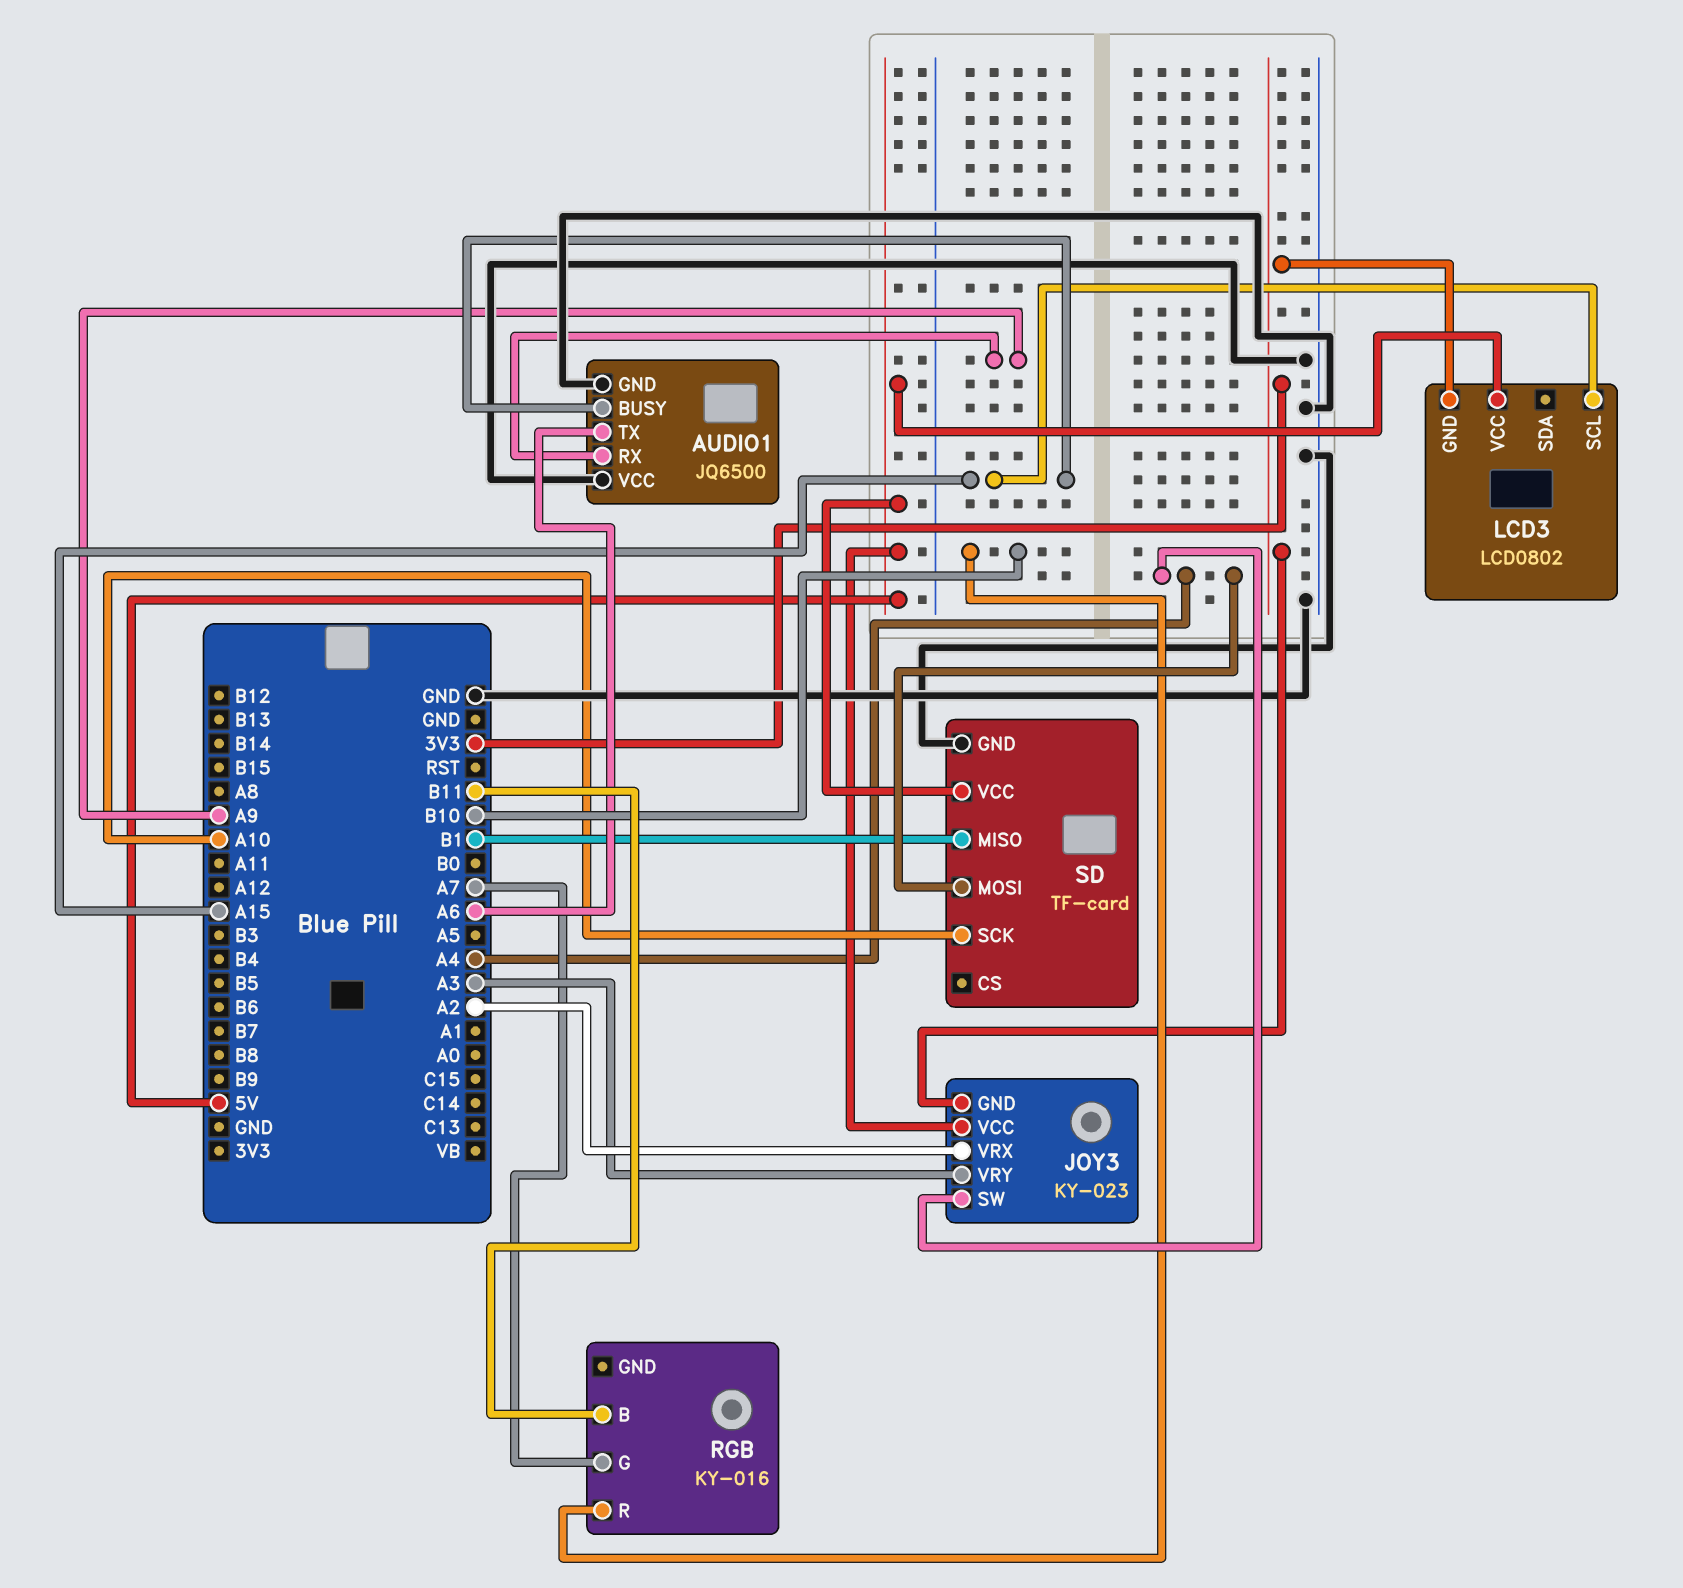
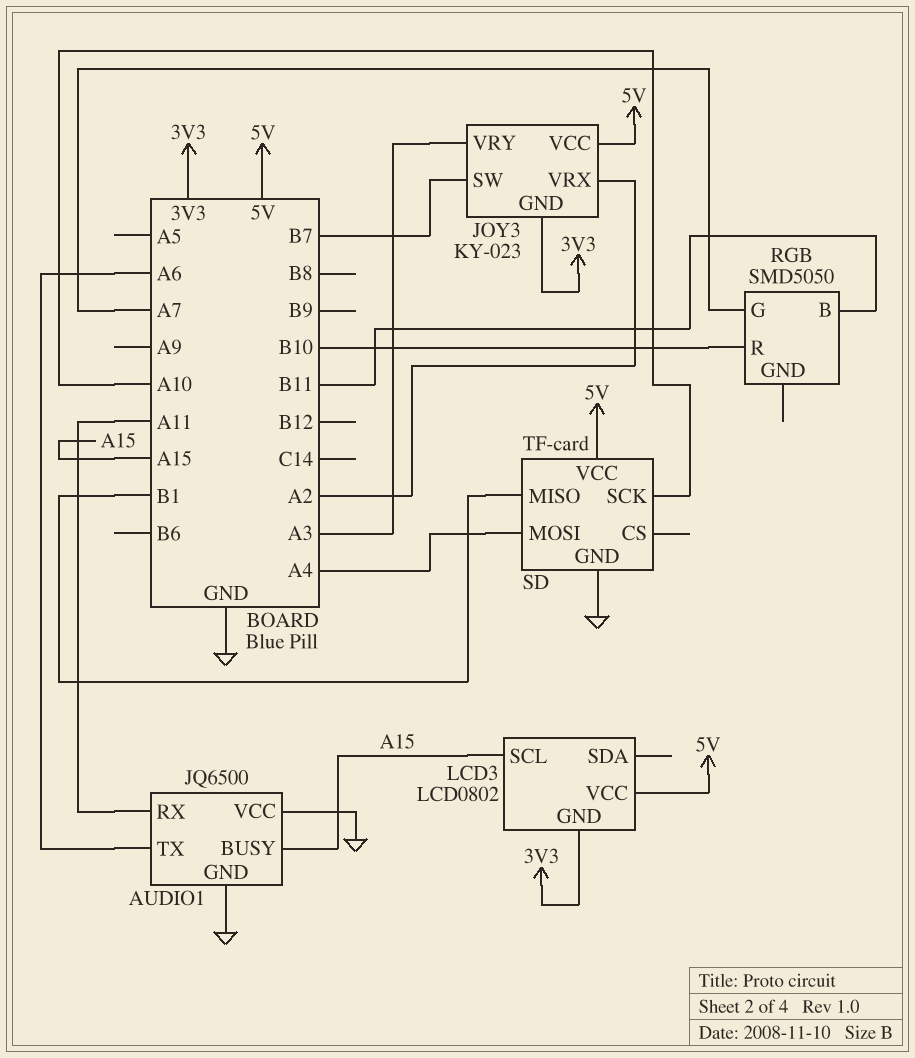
AUDIO1 pin RX: A9 -> A11
JOY3 pin SW: A4 -> B7
RGB: KY-016 -> SMD5050

